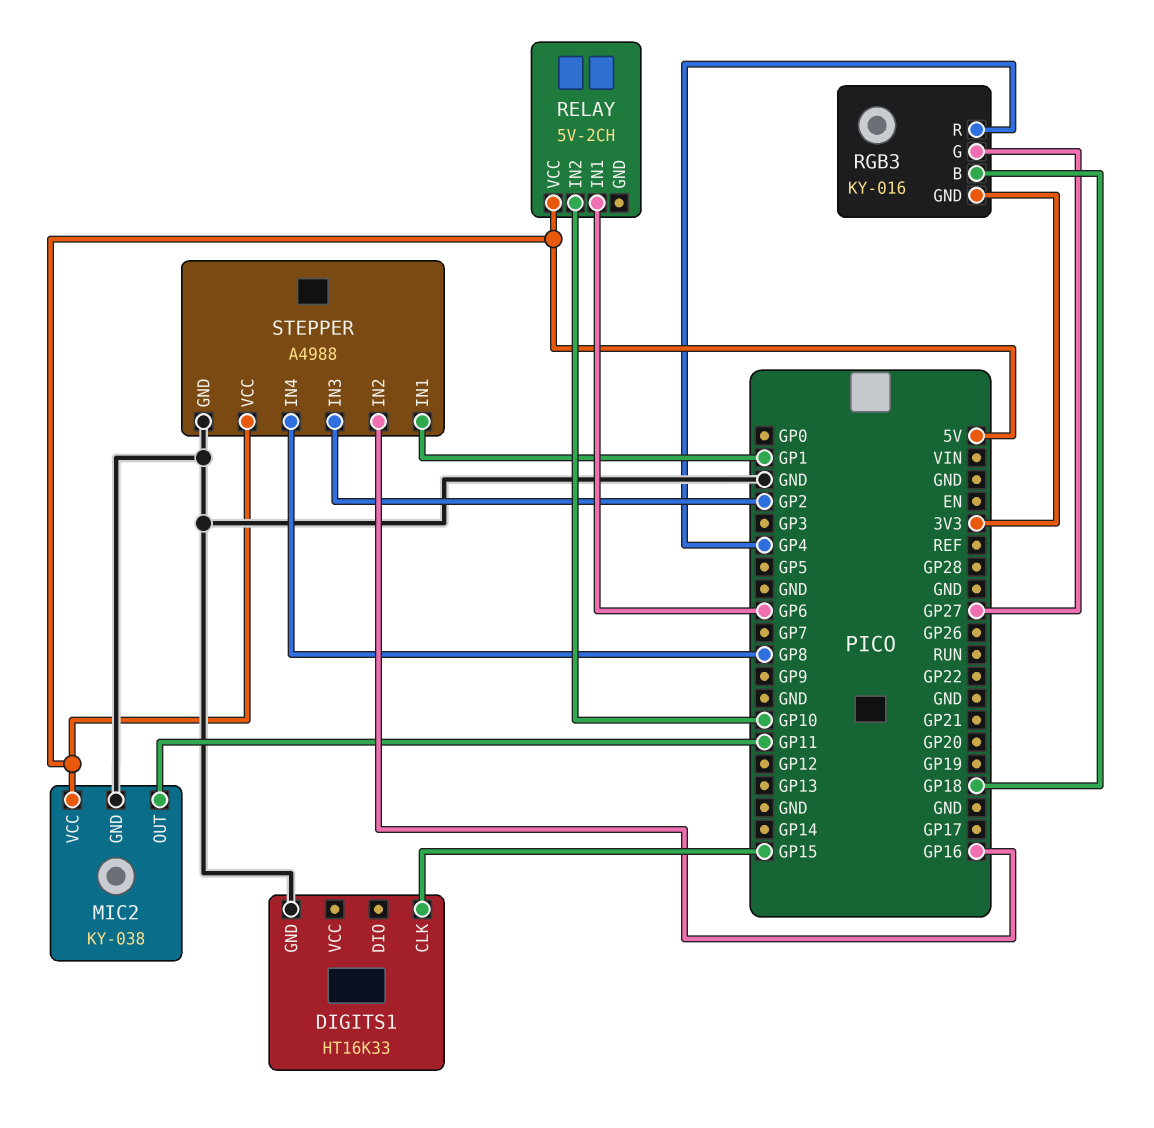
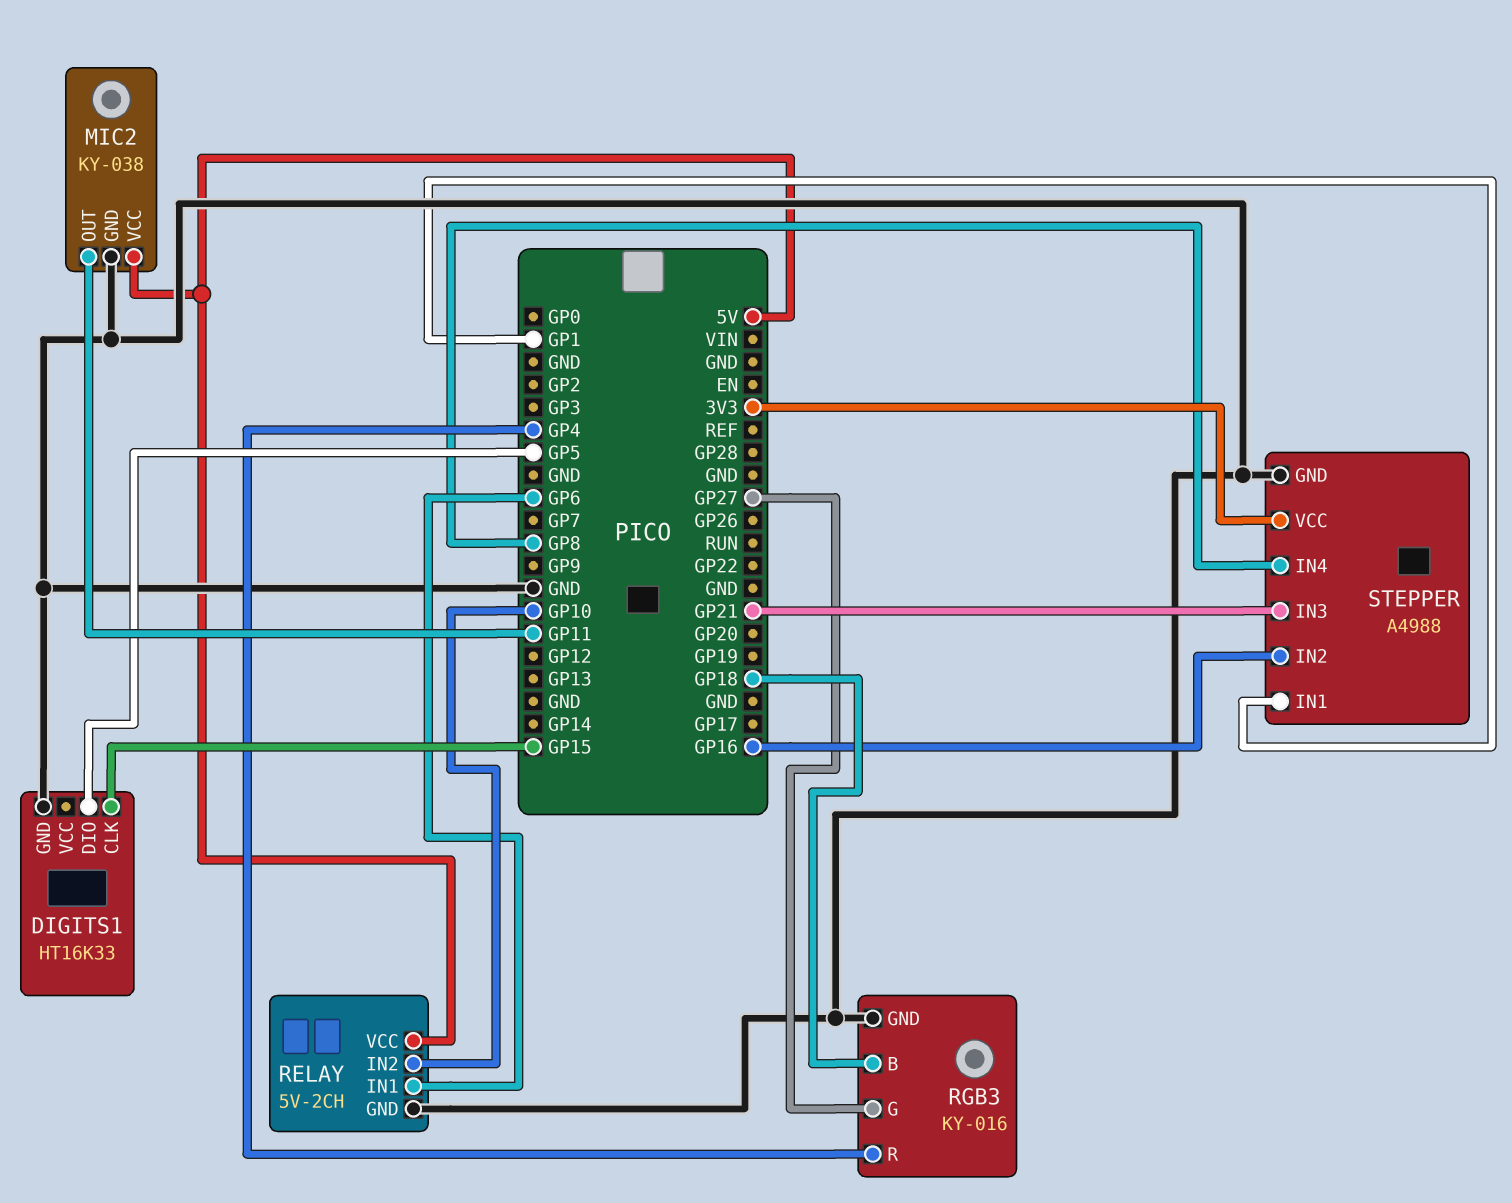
DIGITS1 pin DIO: none -> GP5
RELAY pin GND: none -> GND
RGB3 pin GND: 3V3 -> GND
STEPPER pin IN3: GP2 -> GP21
STEPPER pin VCC: 5V -> 3V3

